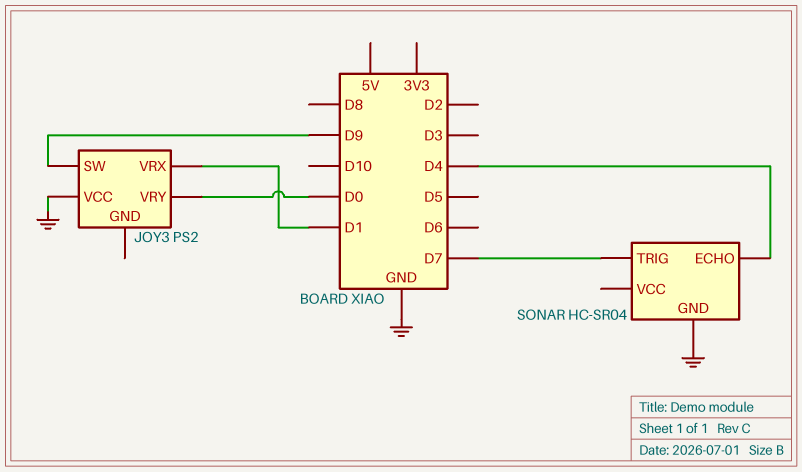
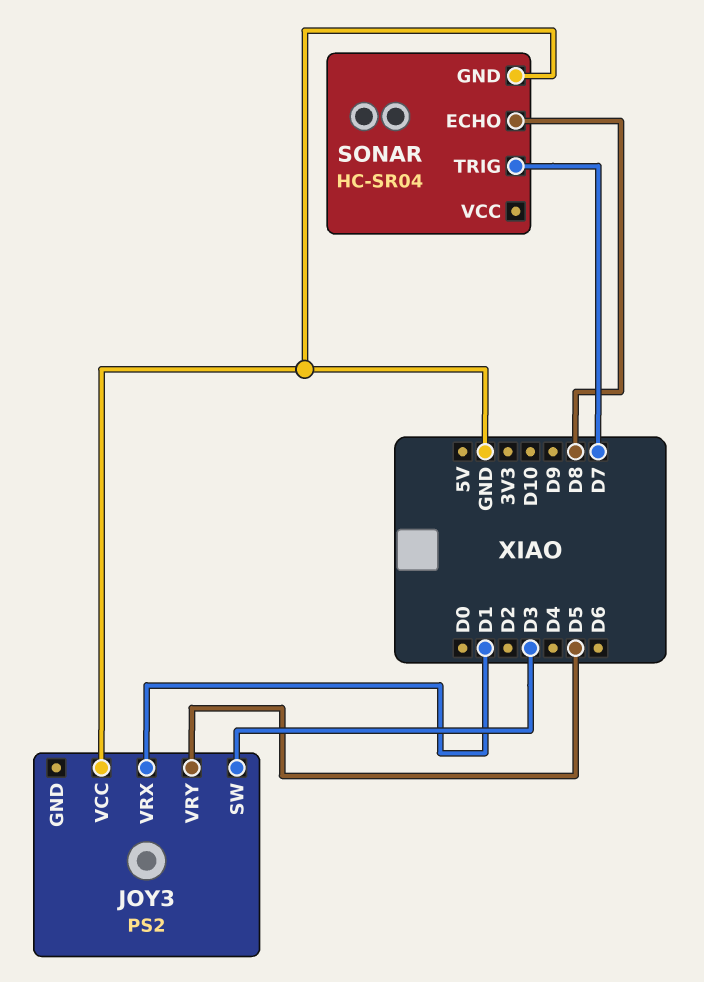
JOY3 pin SW: D9 -> D3
JOY3 pin VRY: D0 -> D5
SONAR pin ECHO: D4 -> D8

